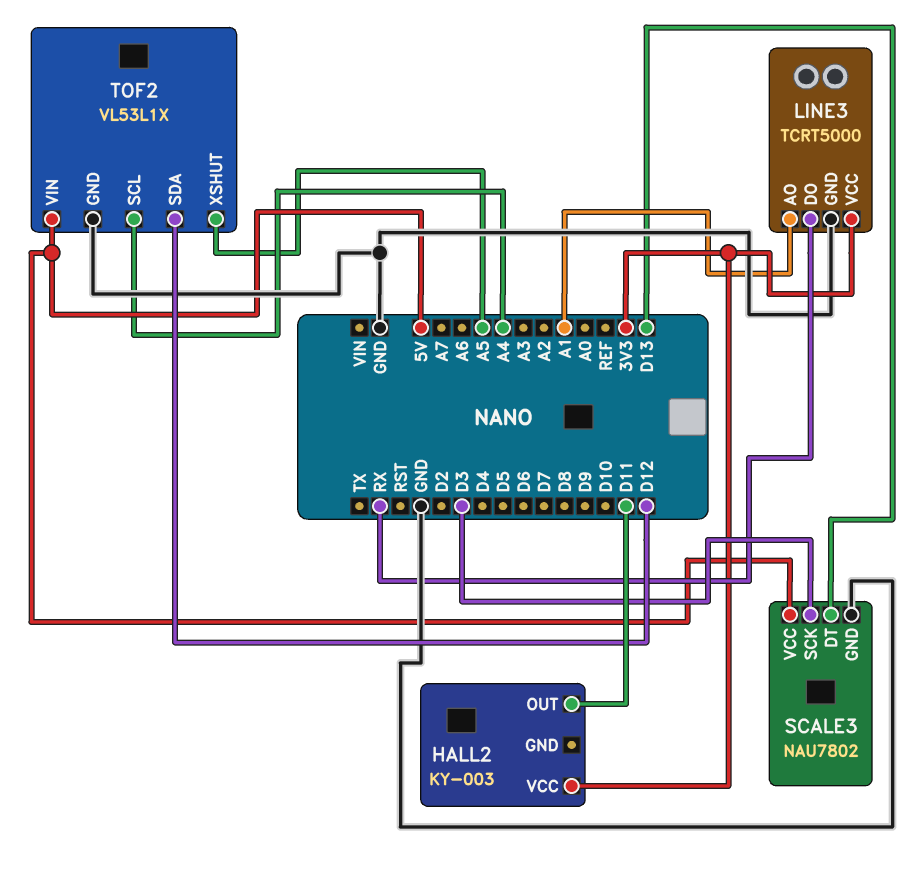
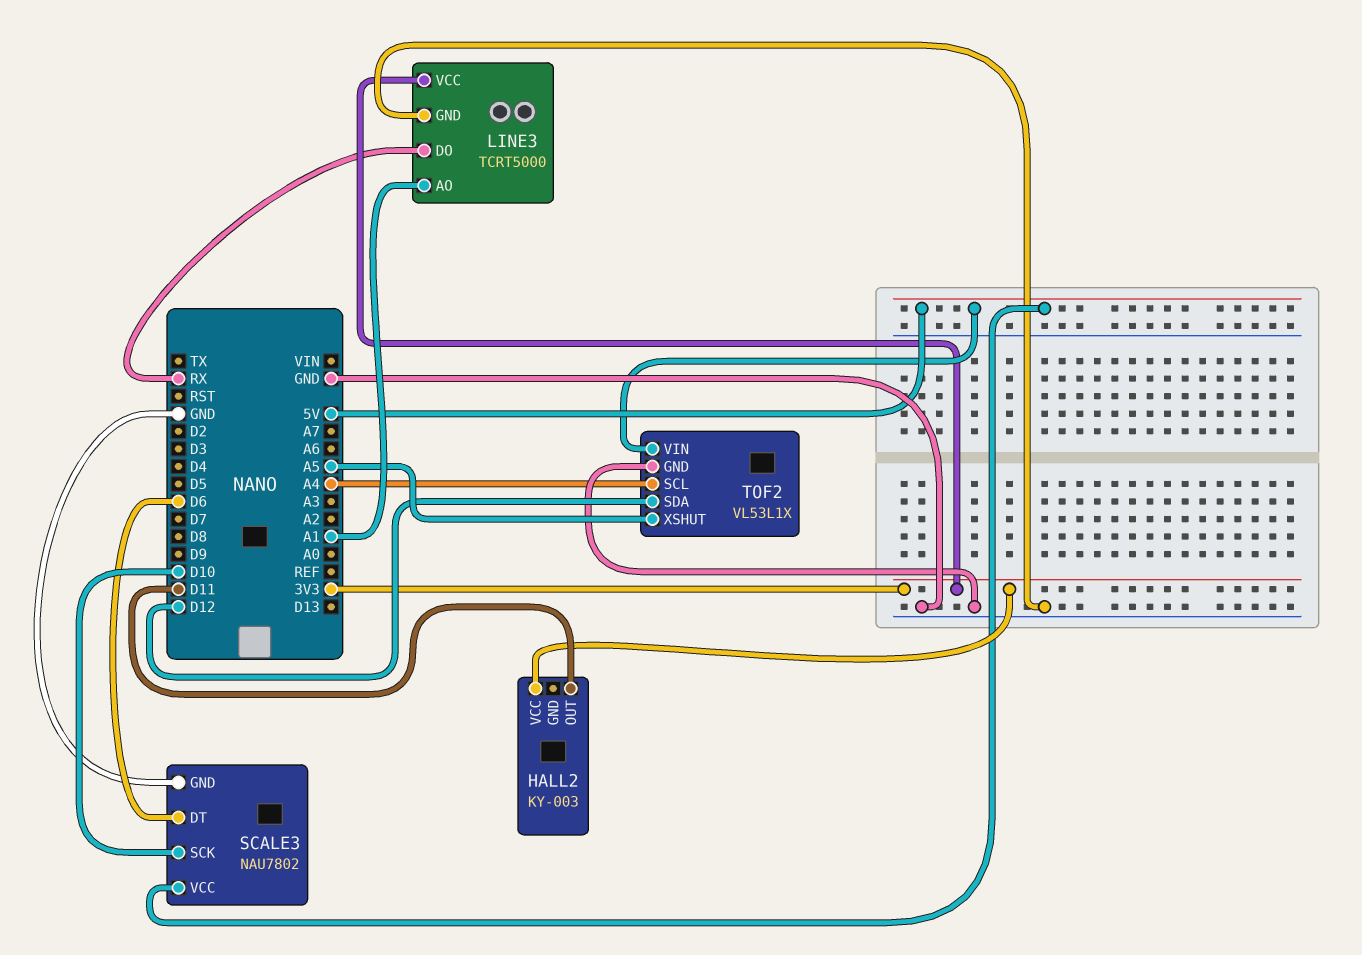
SCALE3 pin DT: D13 -> D6
SCALE3 pin SCK: D3 -> D10

